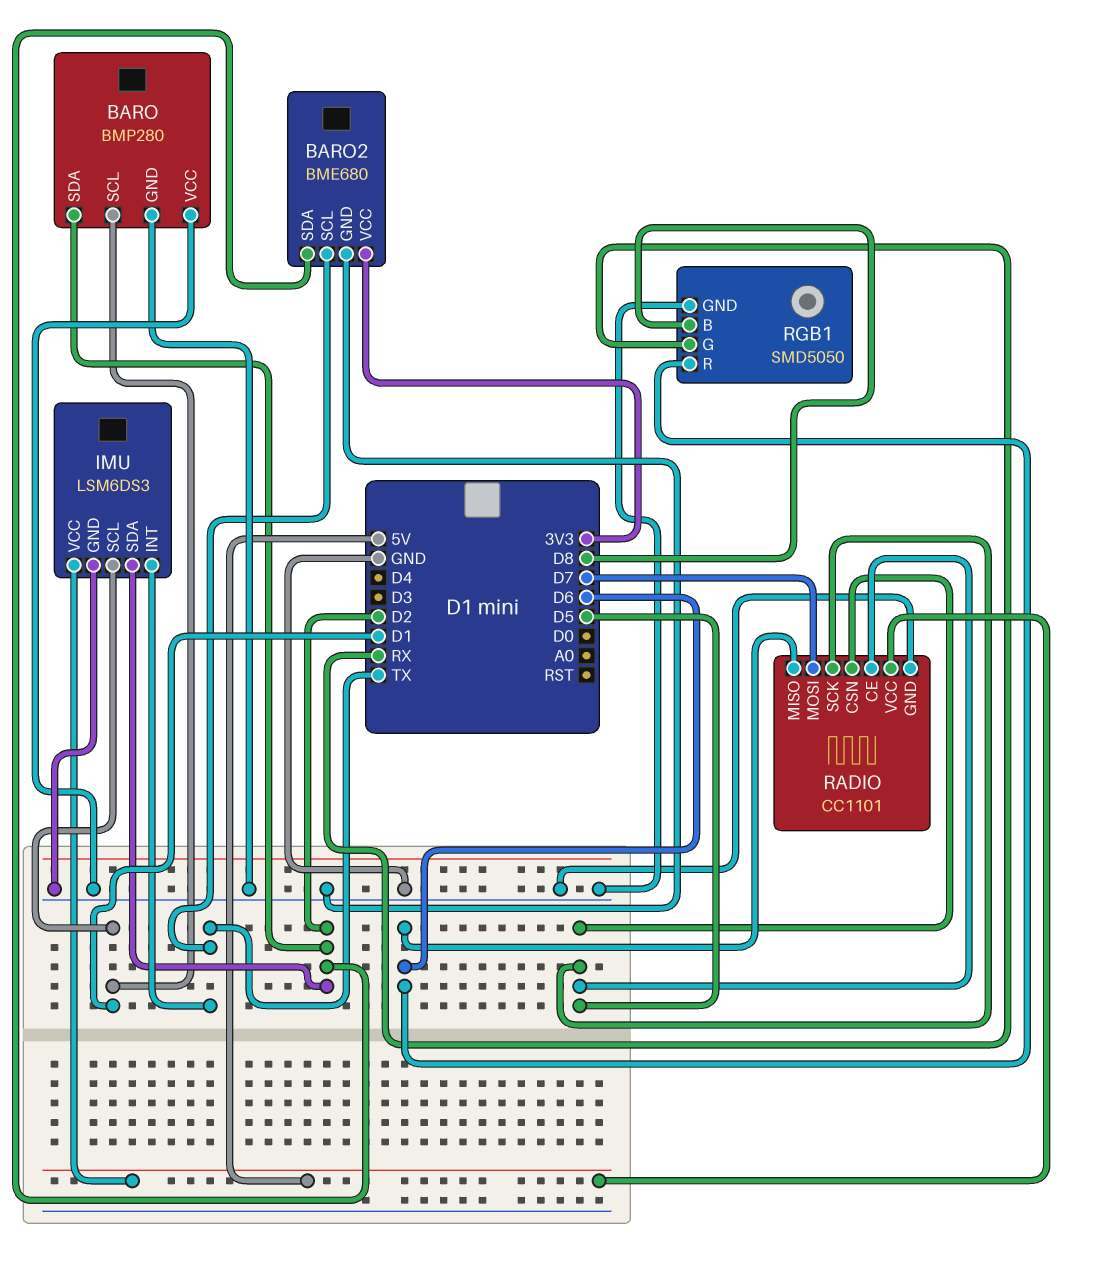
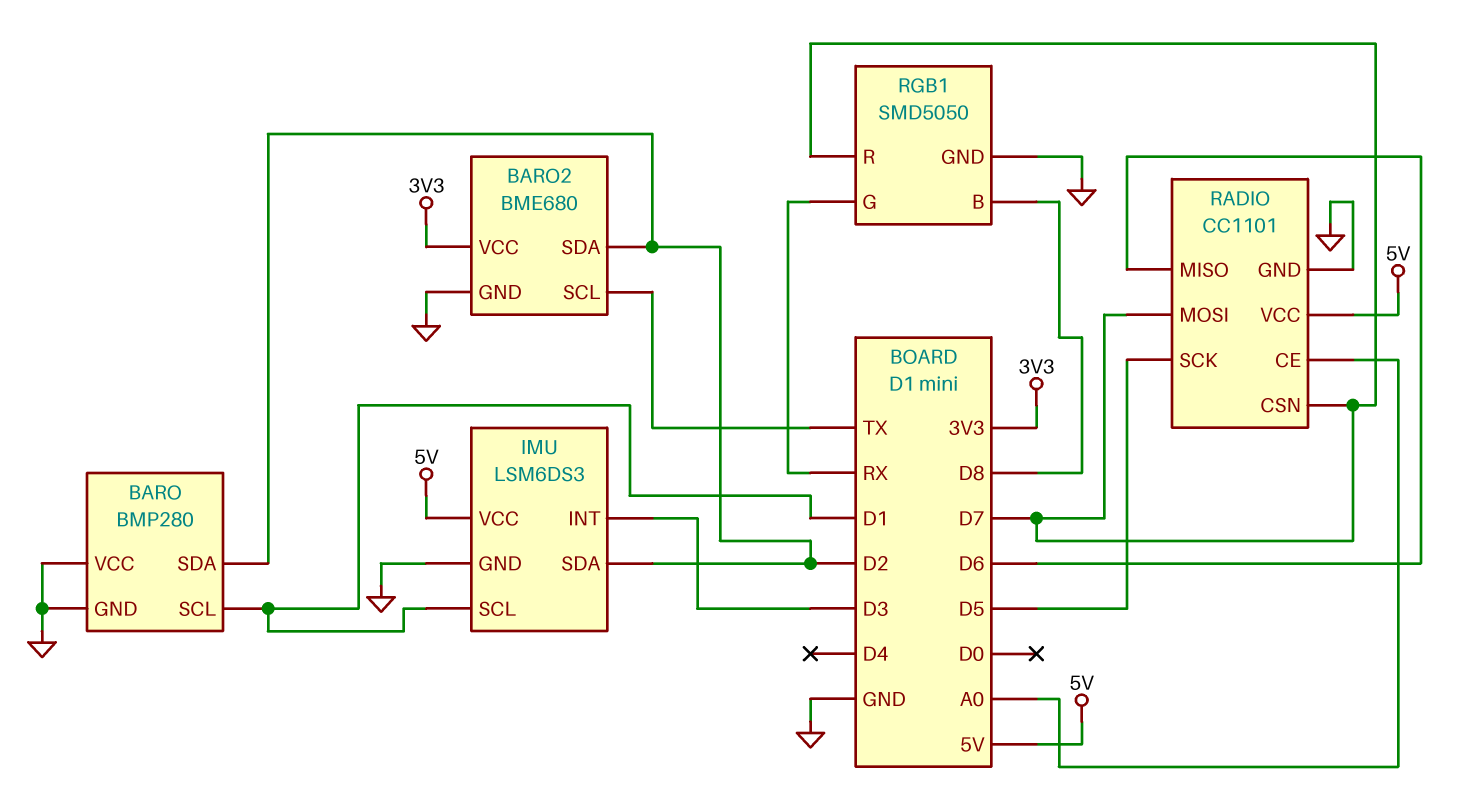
IMU pin INT: TX -> D3
RADIO pin CE: D5 -> A0
RADIO pin CSN: D5 -> D7
RGB1 pin R: D6 -> D7

